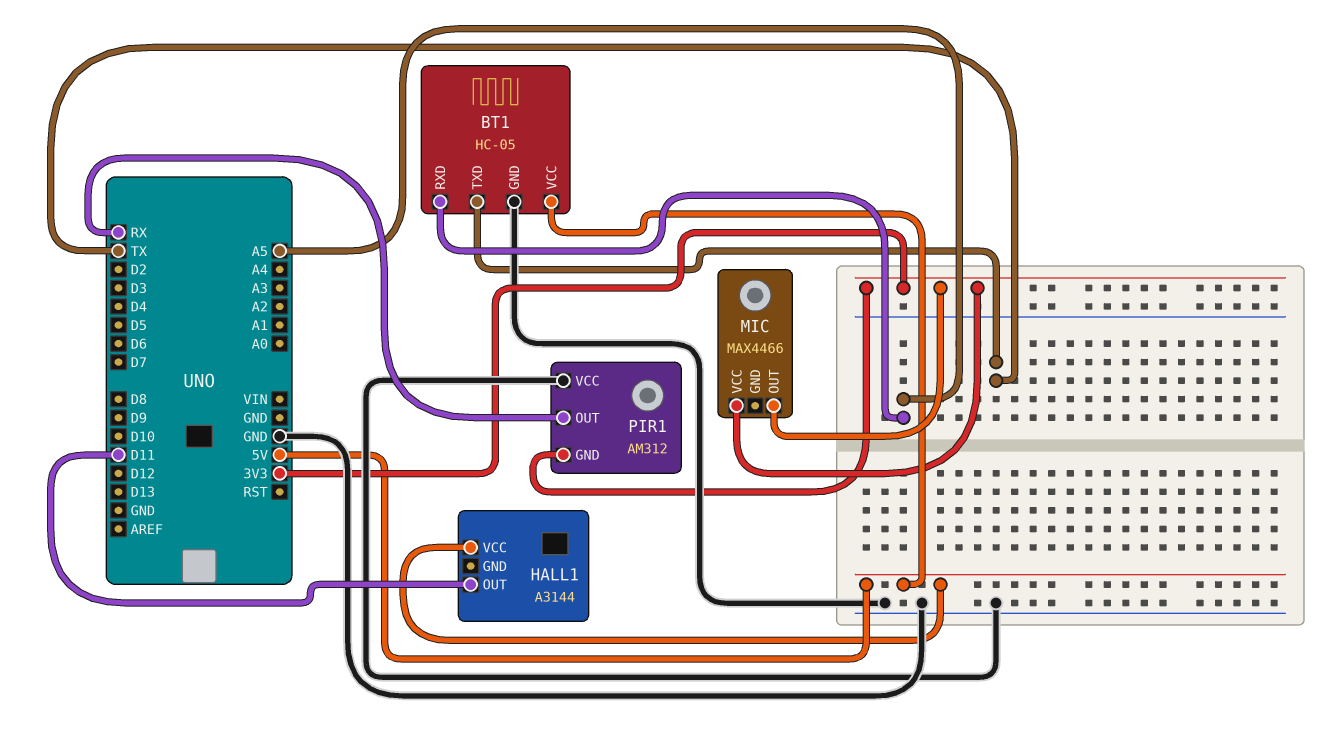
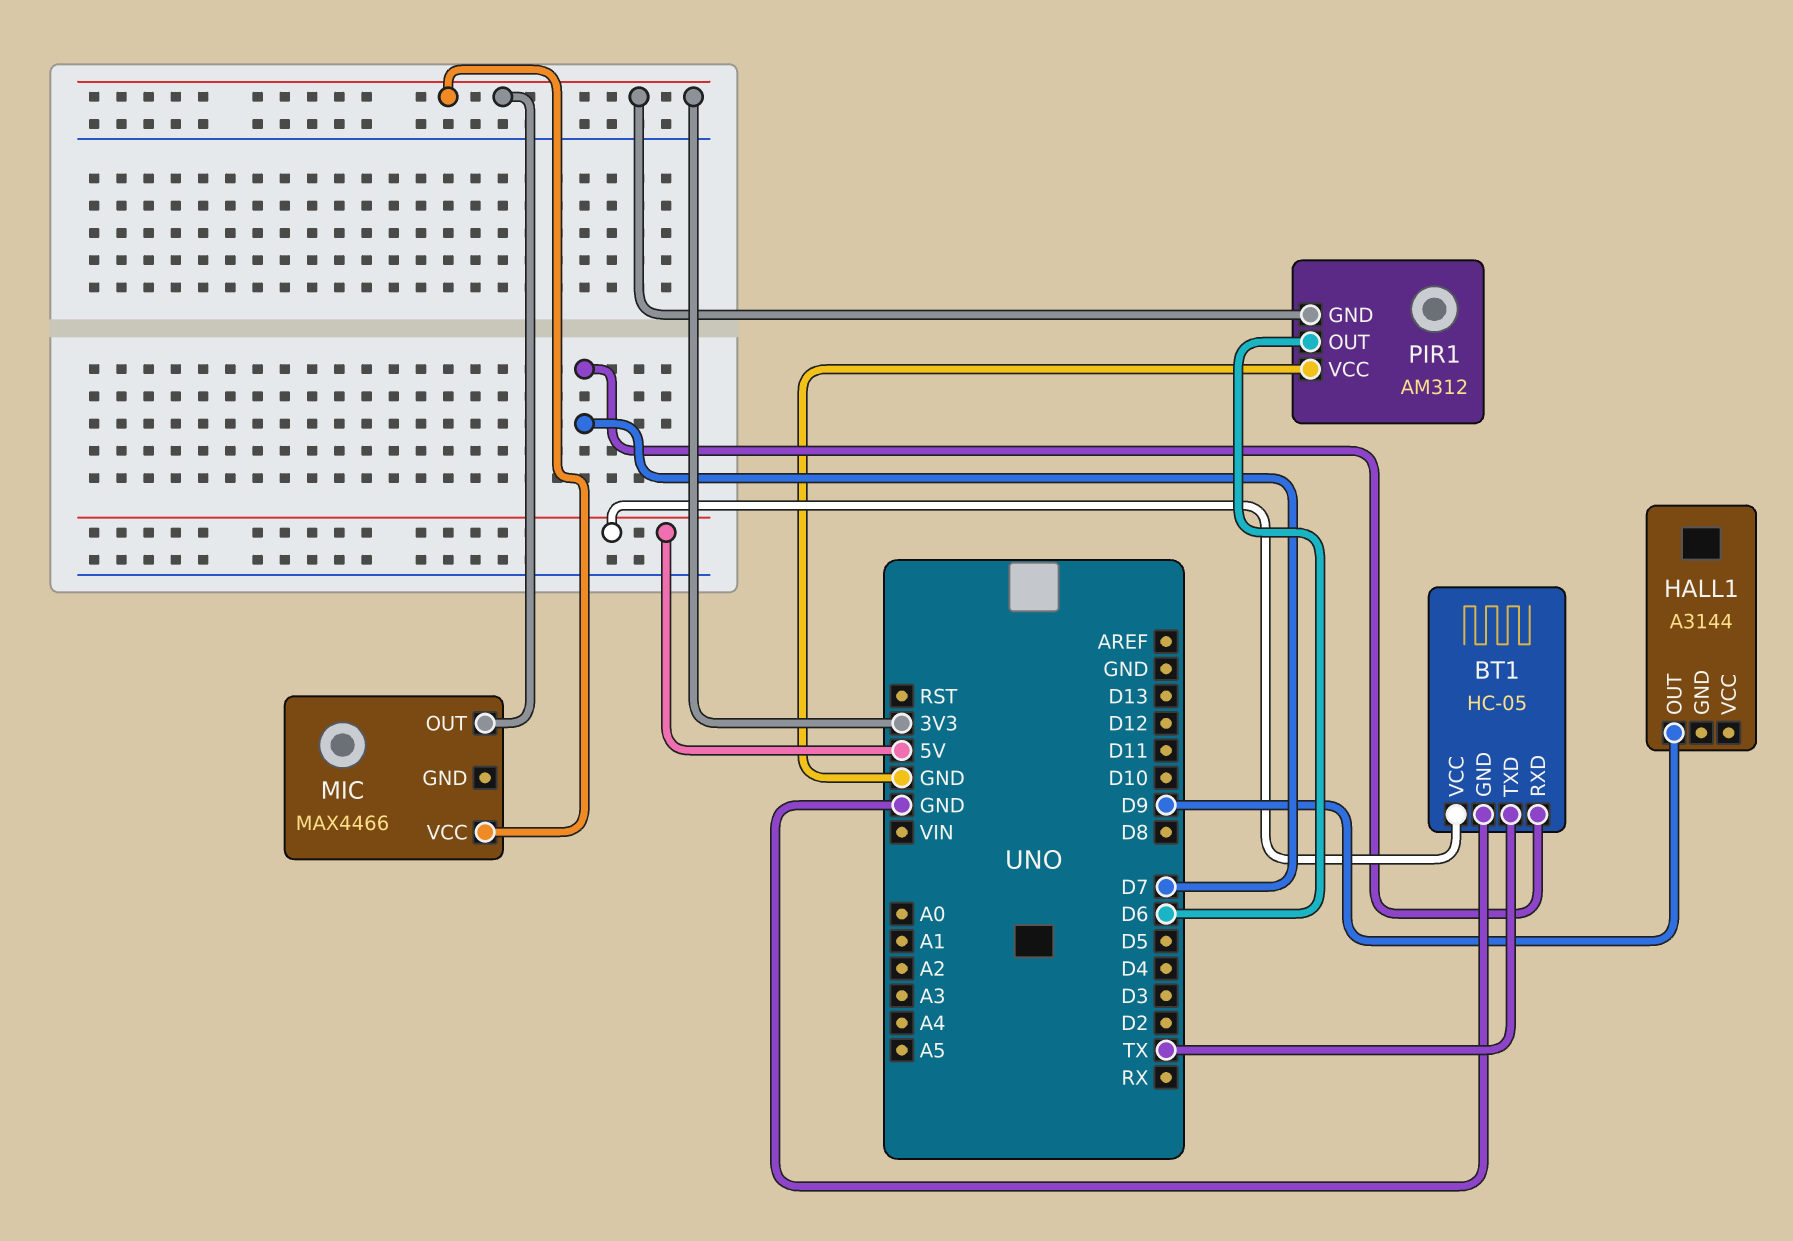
BT1 pin RXD: A5 -> D7
HALL1 pin OUT: D11 -> D9
HALL1 pin VCC: 5V -> none
PIR1 pin OUT: RX -> D6

